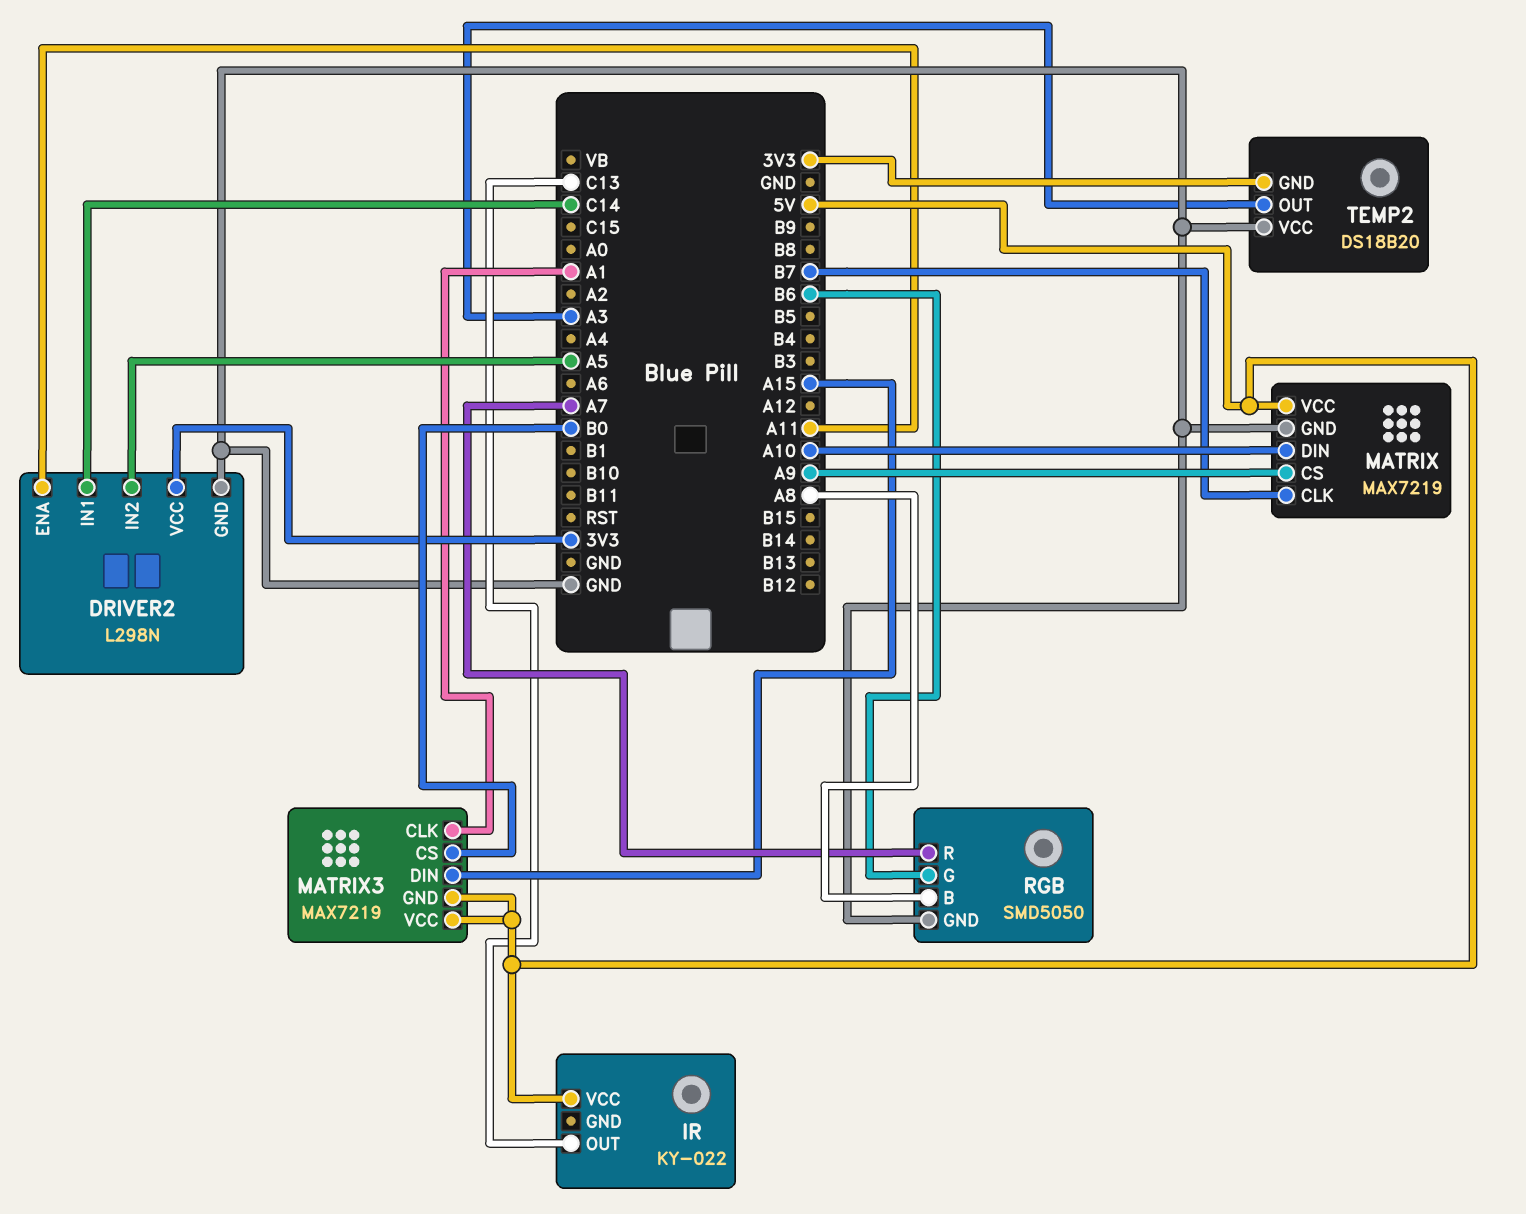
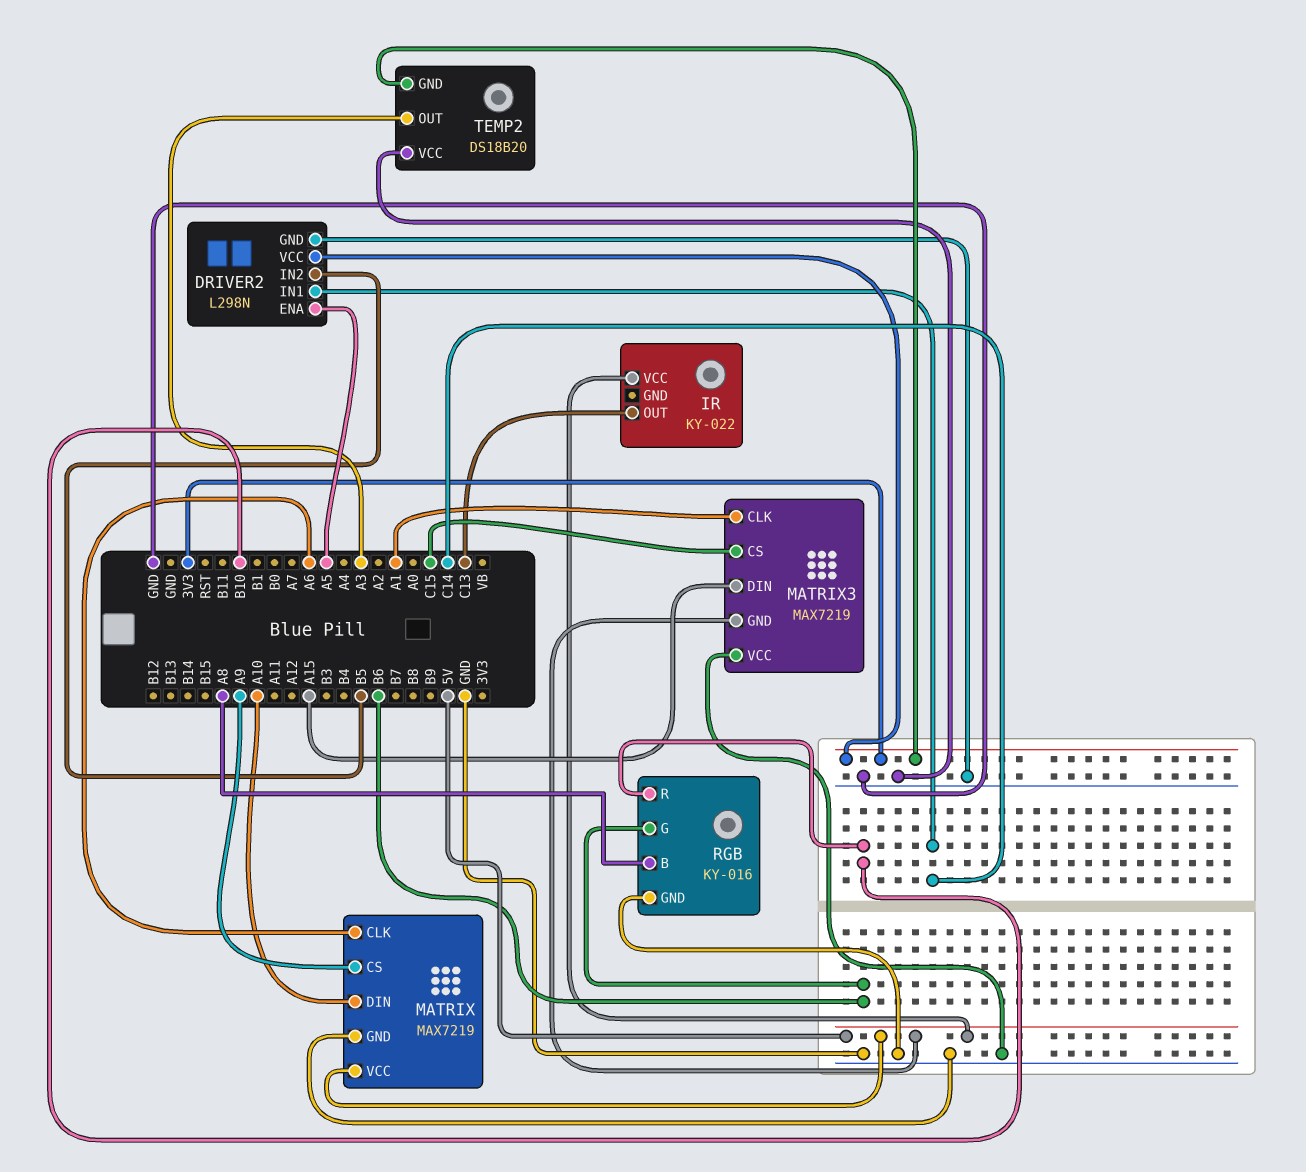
DRIVER2 pin ENA: A11 -> A5
DRIVER2 pin IN2: A5 -> B5
MATRIX pin CLK: B7 -> A6
MATRIX3 pin CS: B0 -> C15
MATRIX3 pin VCC: 5V -> GND
RGB: SMD5050 -> KY-016
RGB pin R: A7 -> B10

